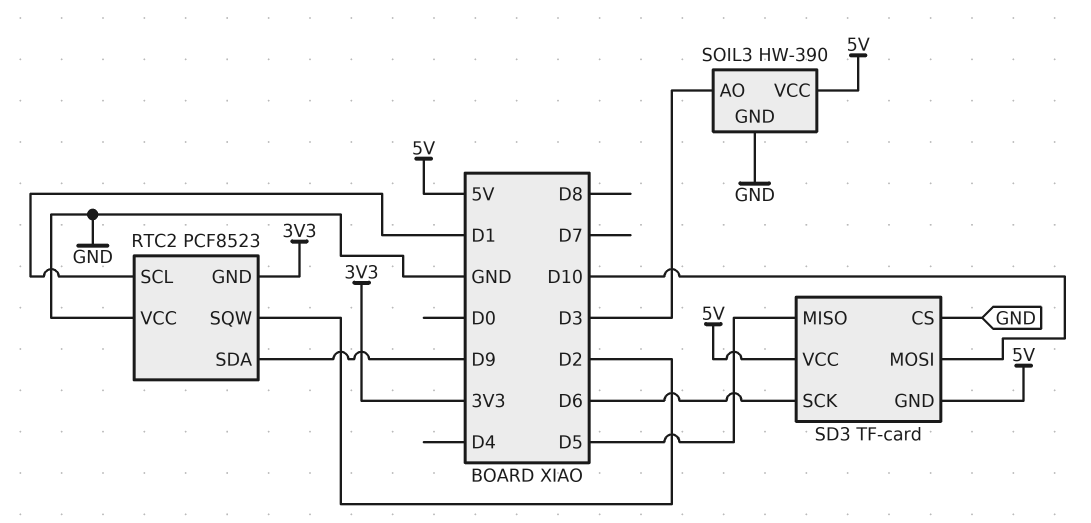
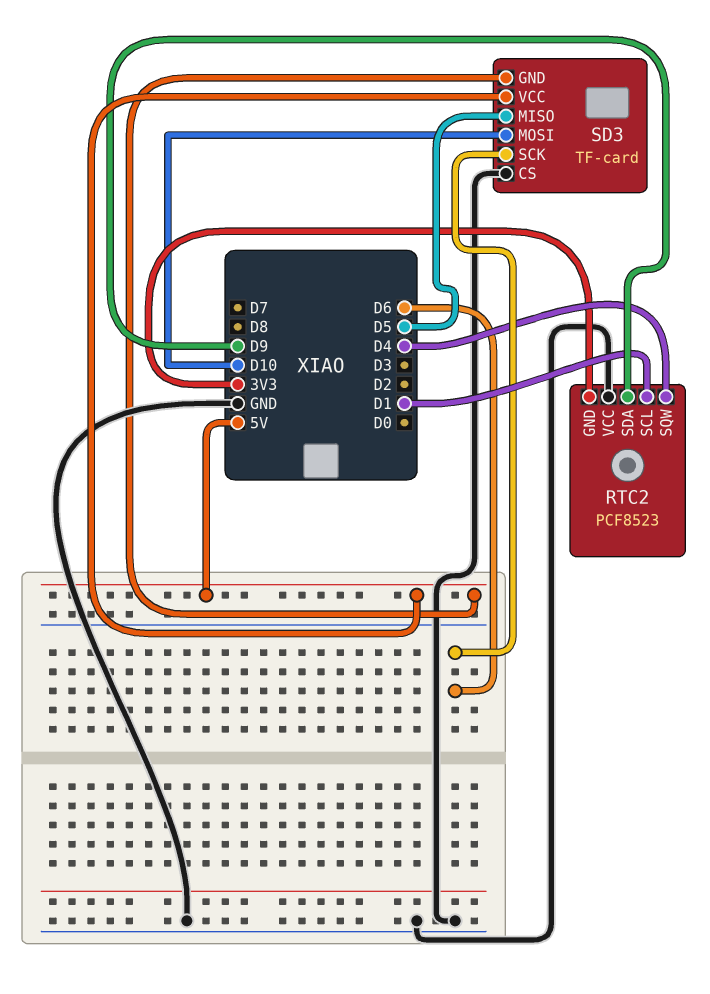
RTC2 pin SQW: D2 -> D4
SOIL3: HW-390 -> none
SOIL3 pin AO: D3 -> none
SOIL3 pin GND: GND -> none
SOIL3 pin VCC: 5V -> none

